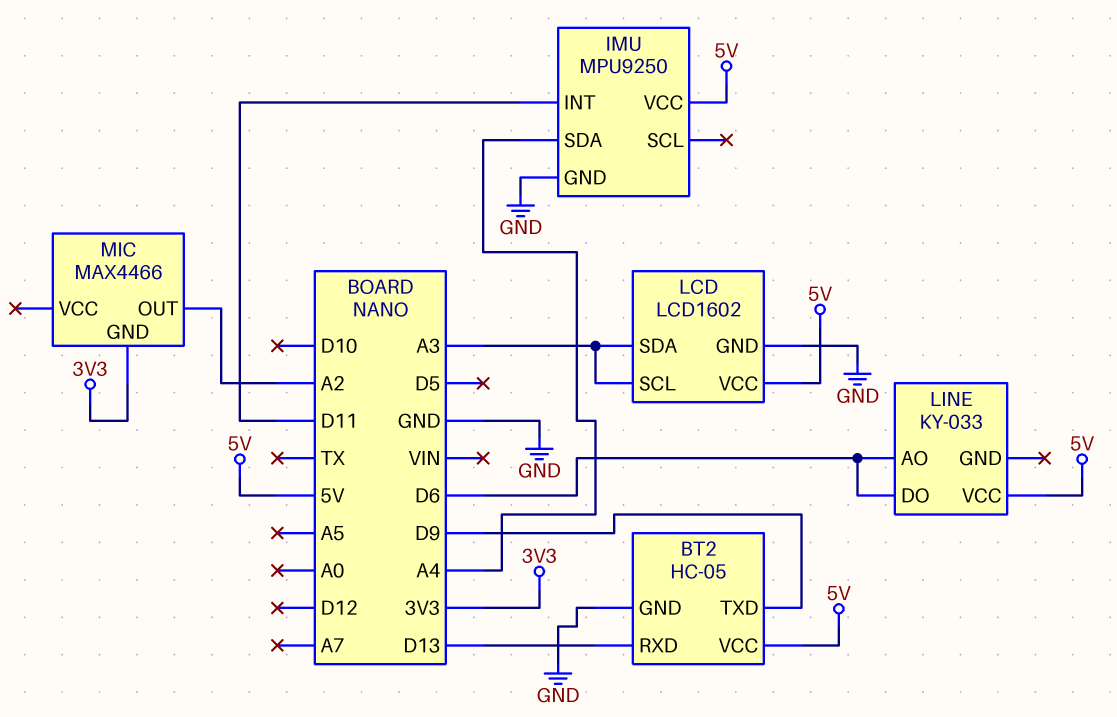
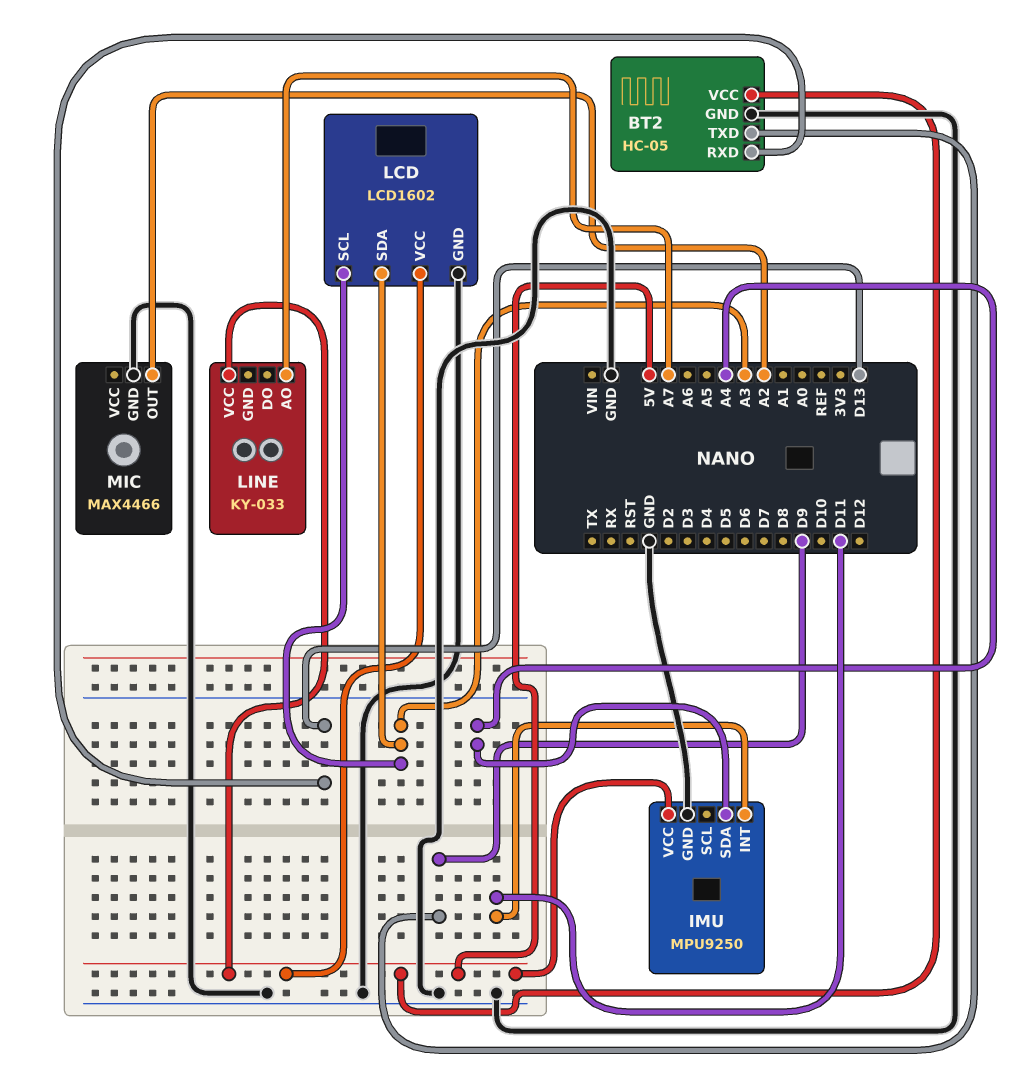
LINE pin AO: D6 -> A7
LINE pin DO: D6 -> none
MIC pin GND: 3V3 -> GND

